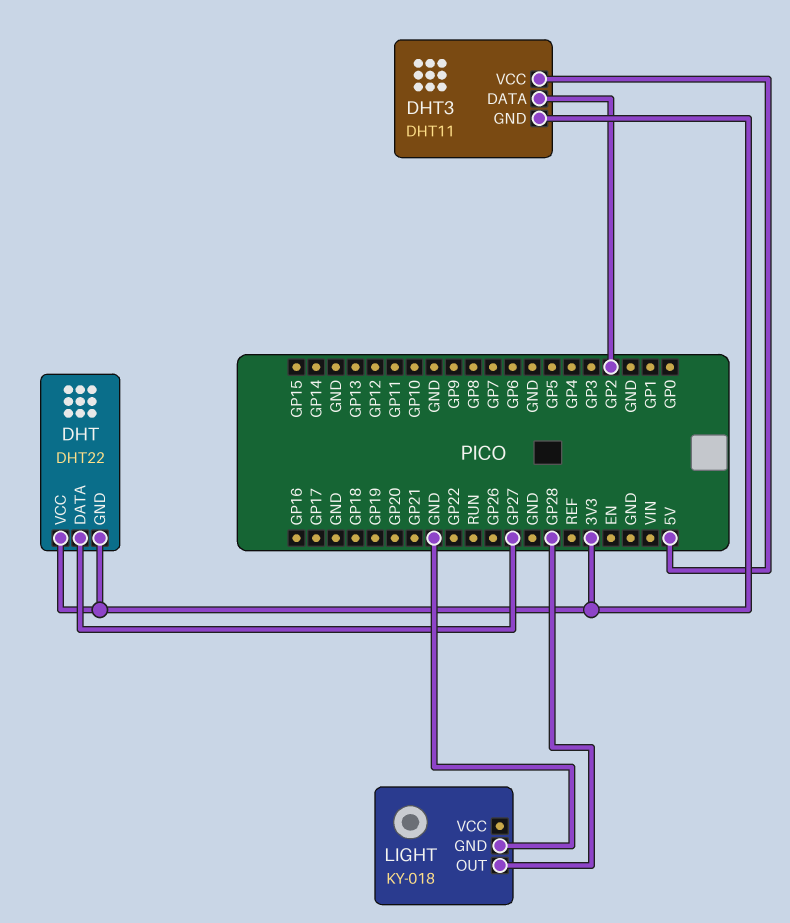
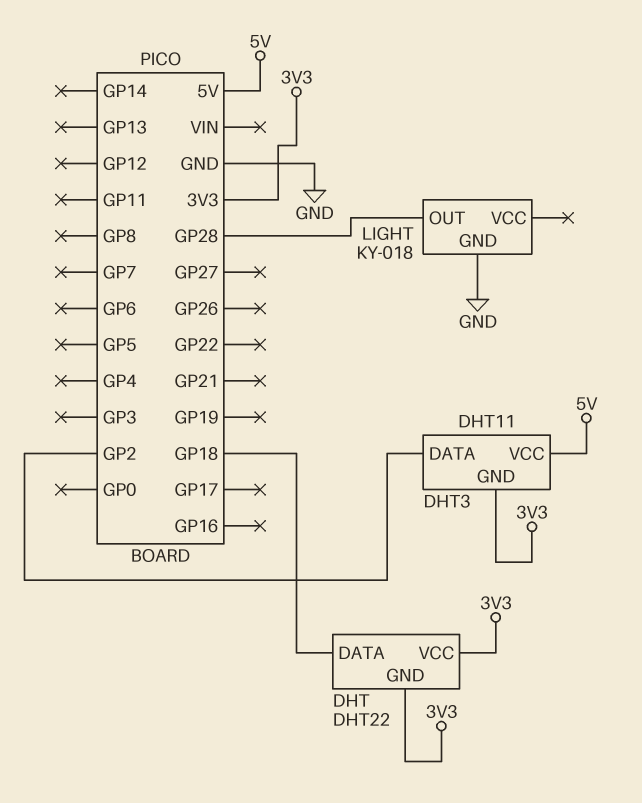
DHT pin DATA: GP27 -> GP18

